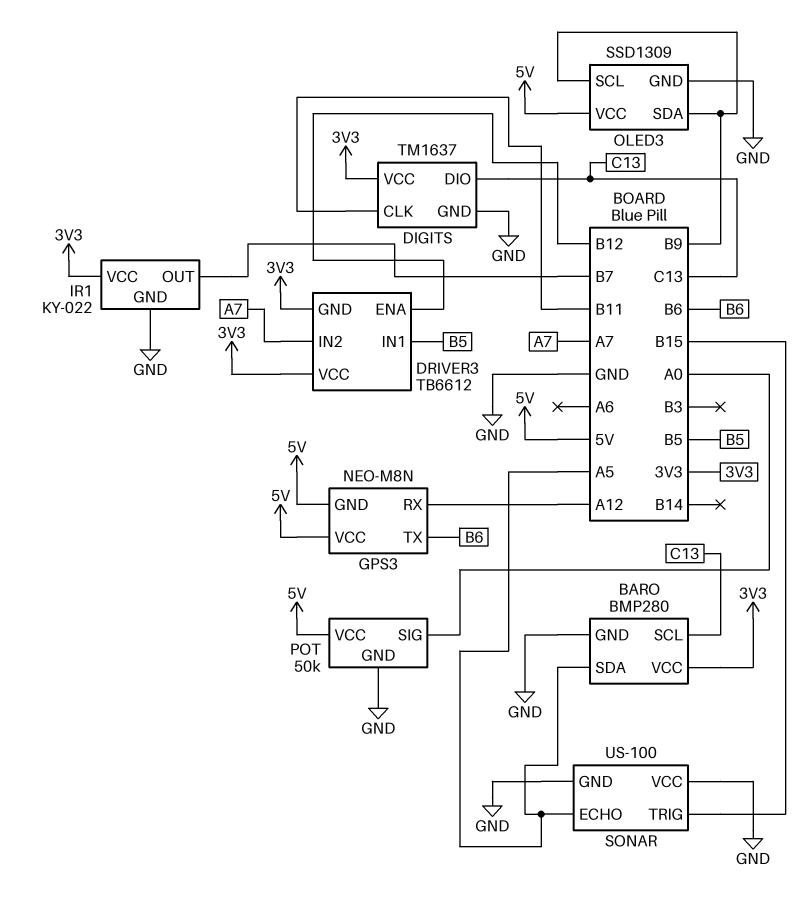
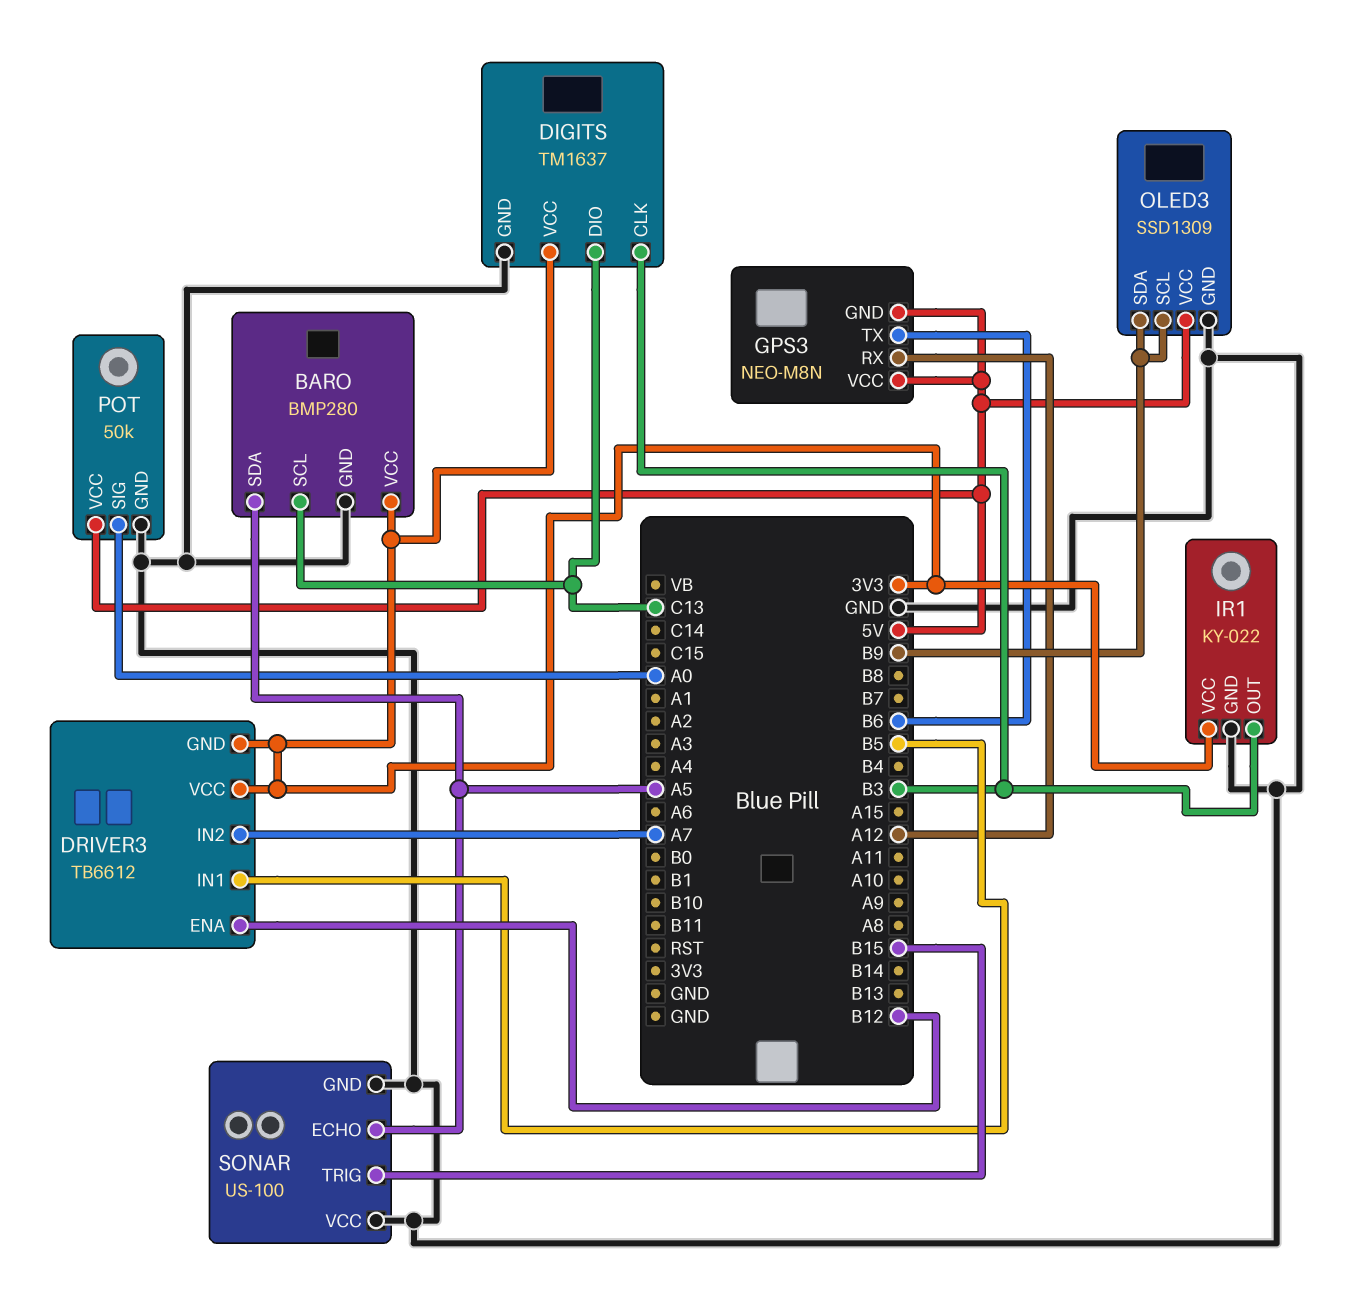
DIGITS pin CLK: B11 -> B3
IR1 pin OUT: B7 -> B3

